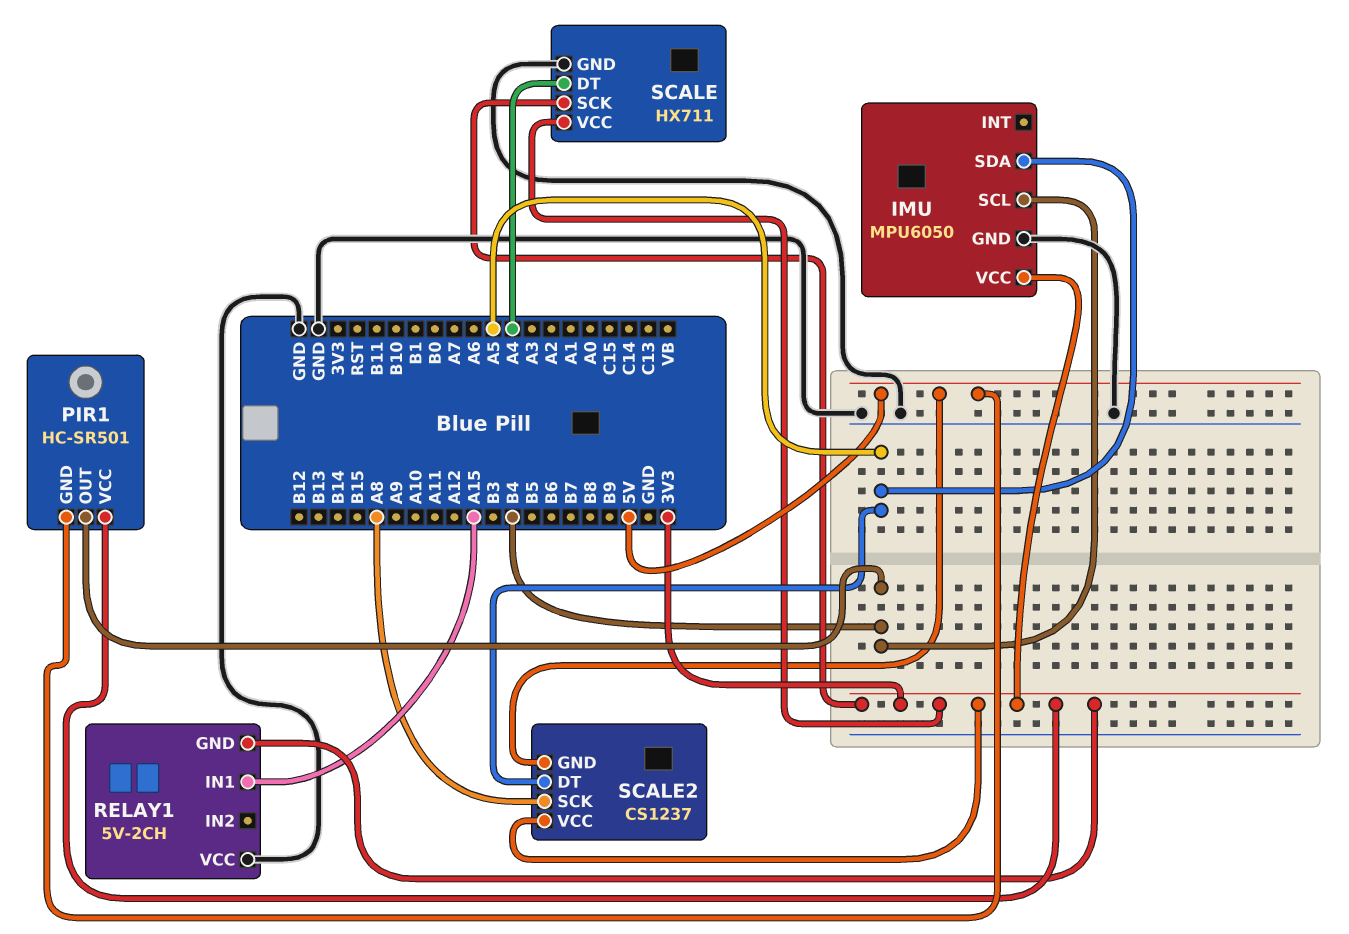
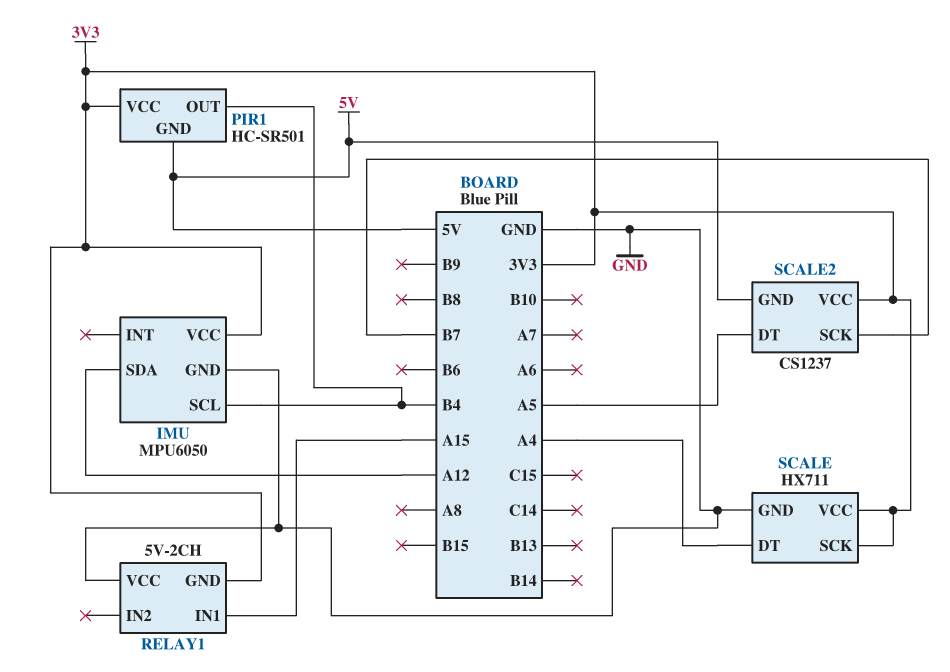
IMU pin SDA: A5 -> A12
SCALE2 pin SCK: A8 -> B7

